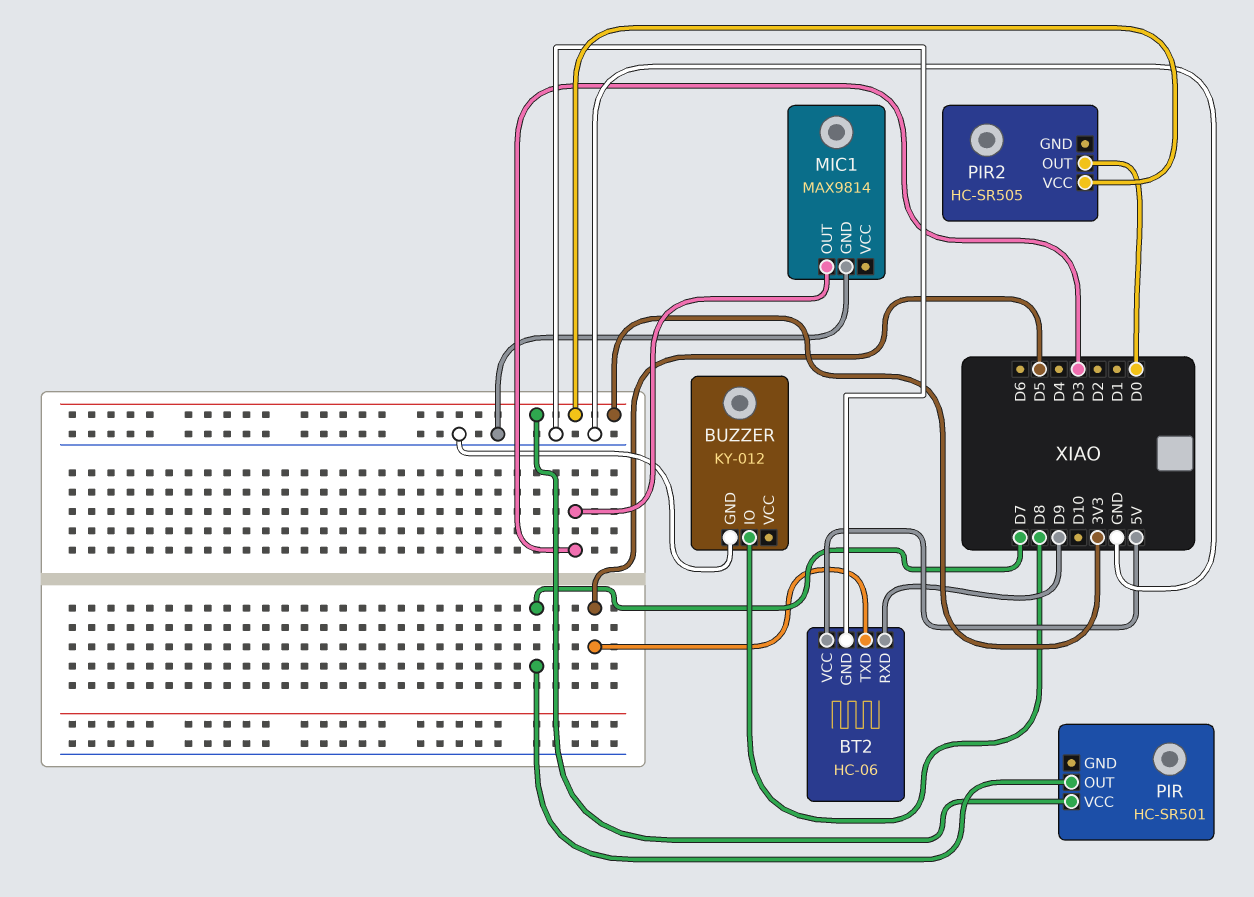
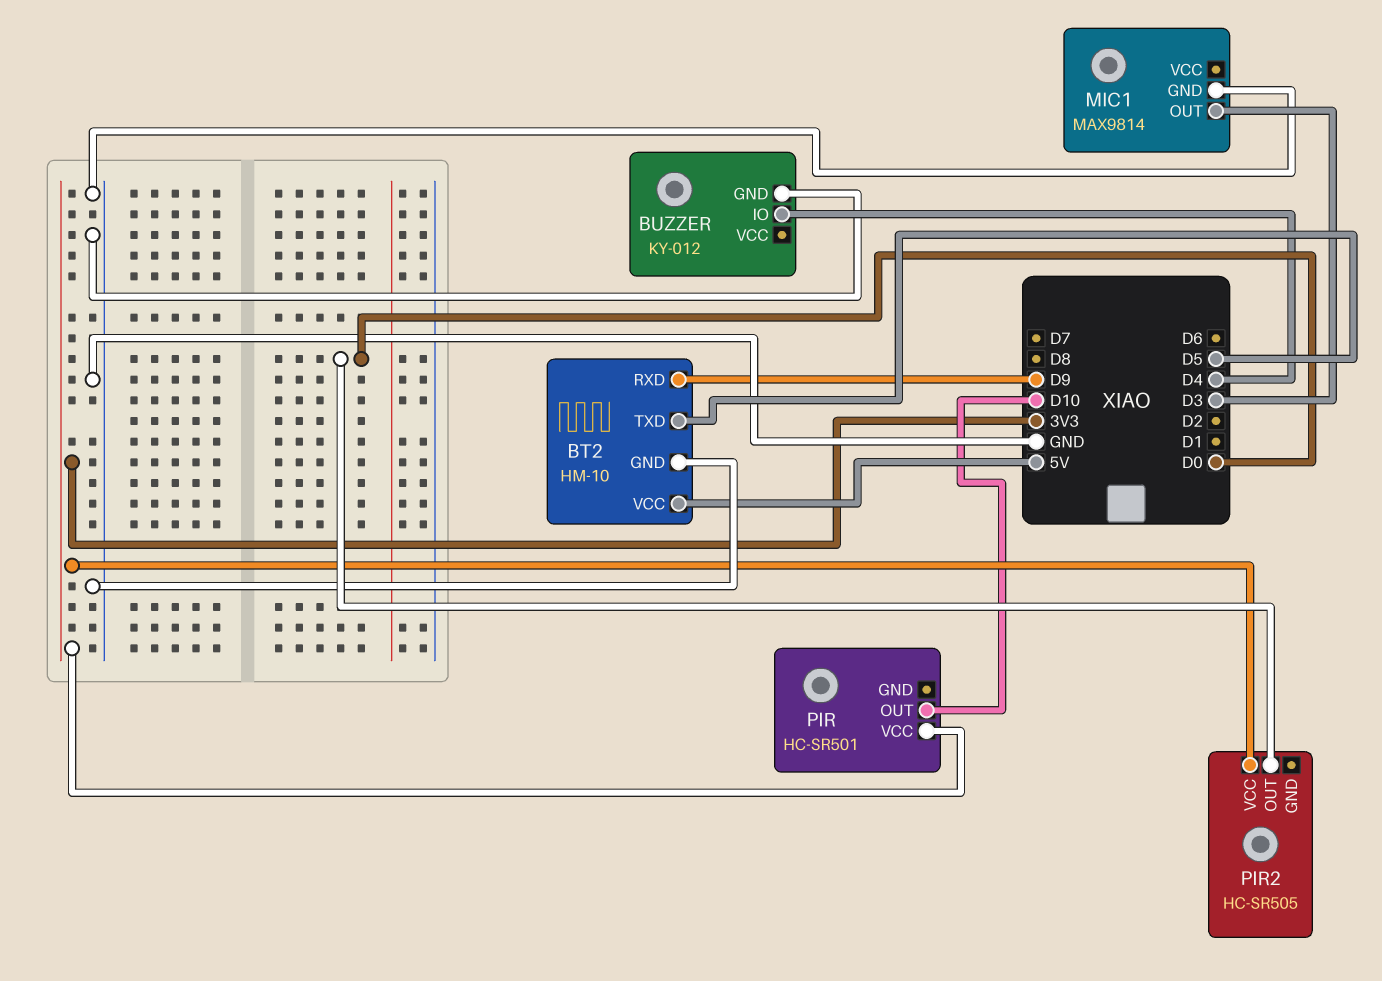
BT2: HC-06 -> HM-10
BUZZER pin IO: D8 -> D4
PIR pin OUT: D7 -> D10

